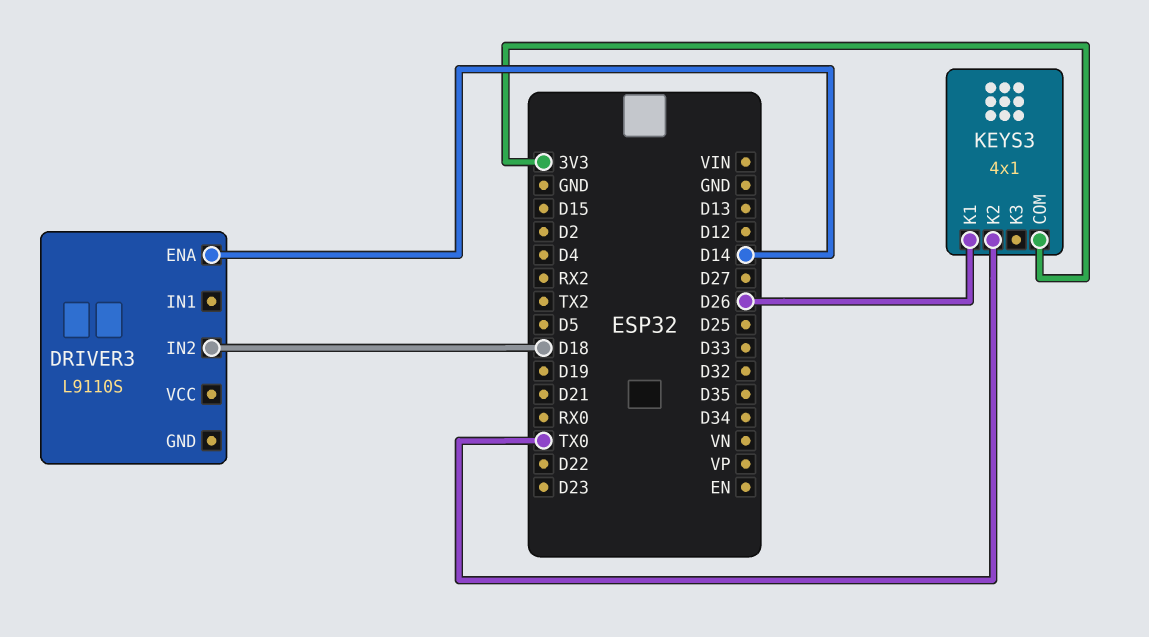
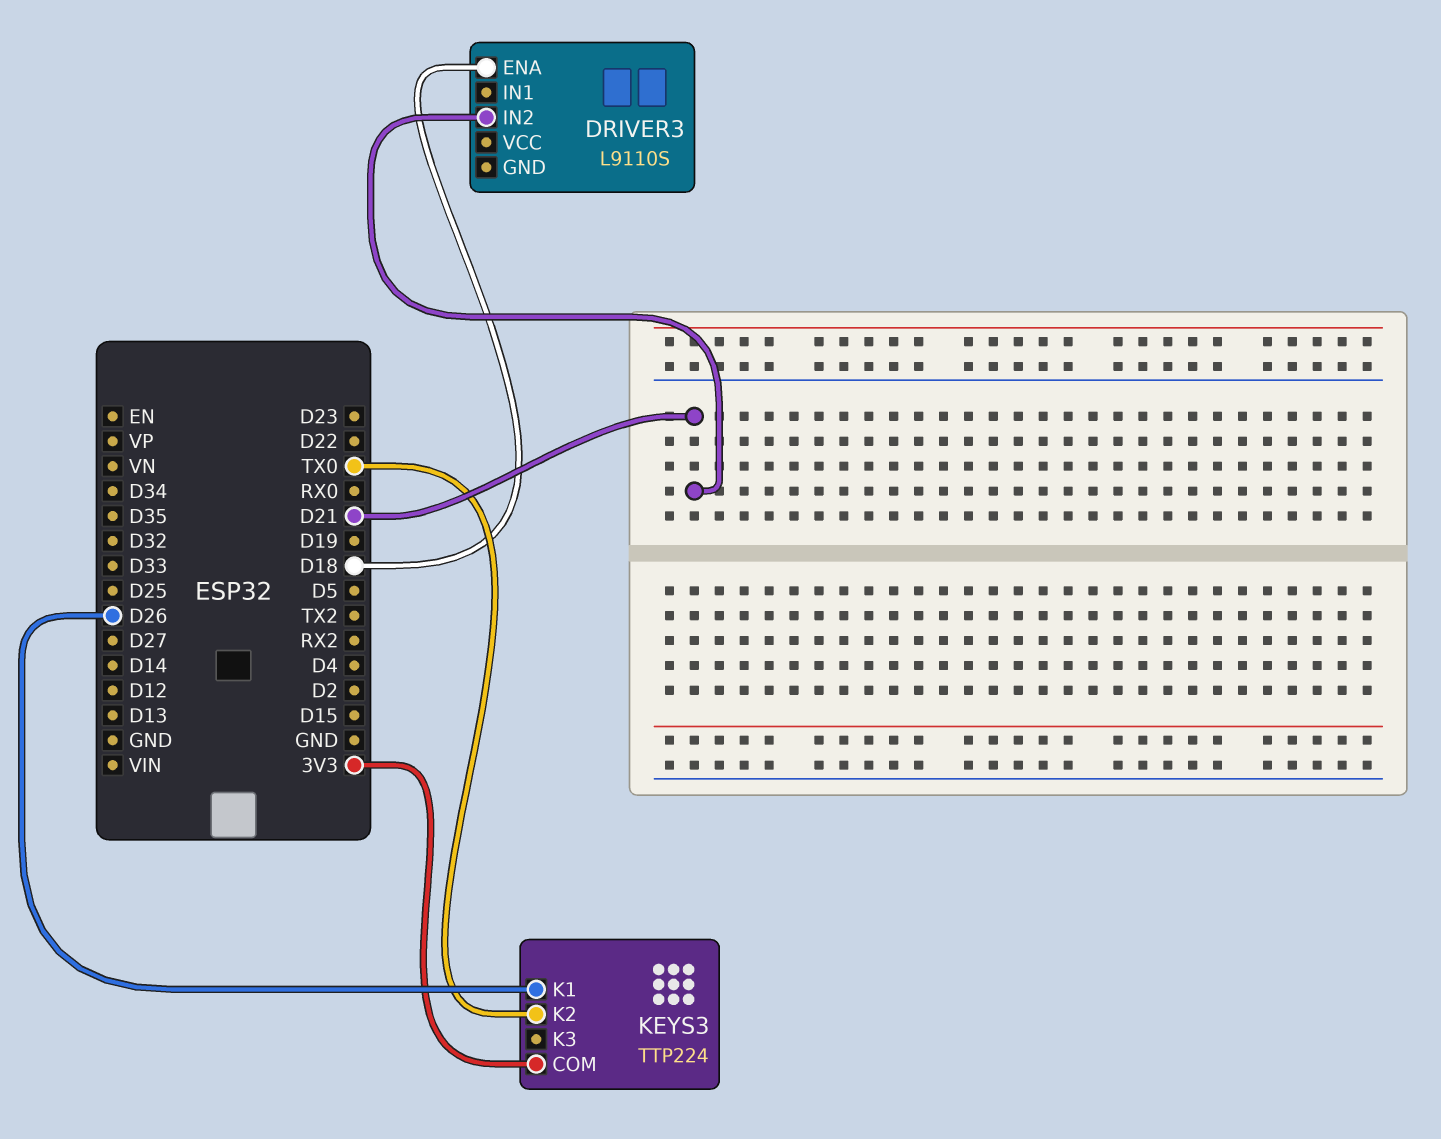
DRIVER3 pin ENA: D14 -> D18
DRIVER3 pin IN2: D18 -> D21
KEYS3: 4x1 -> TTP224

